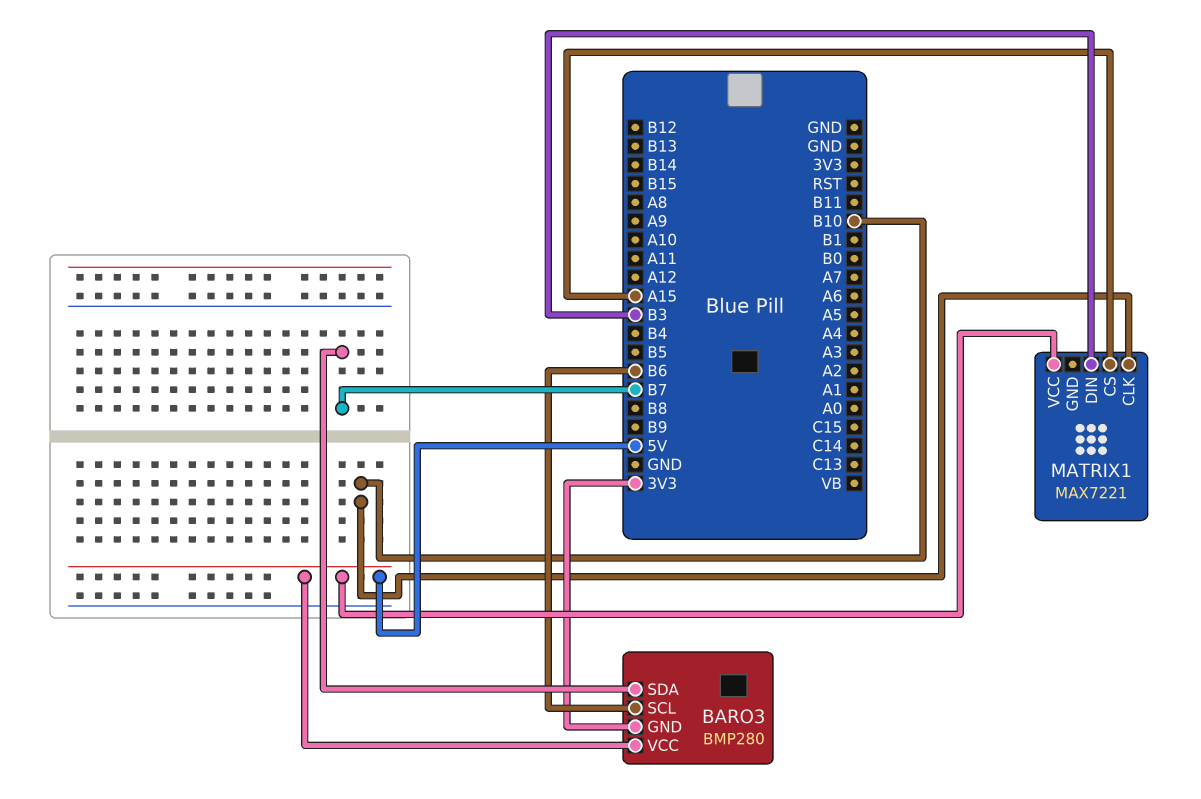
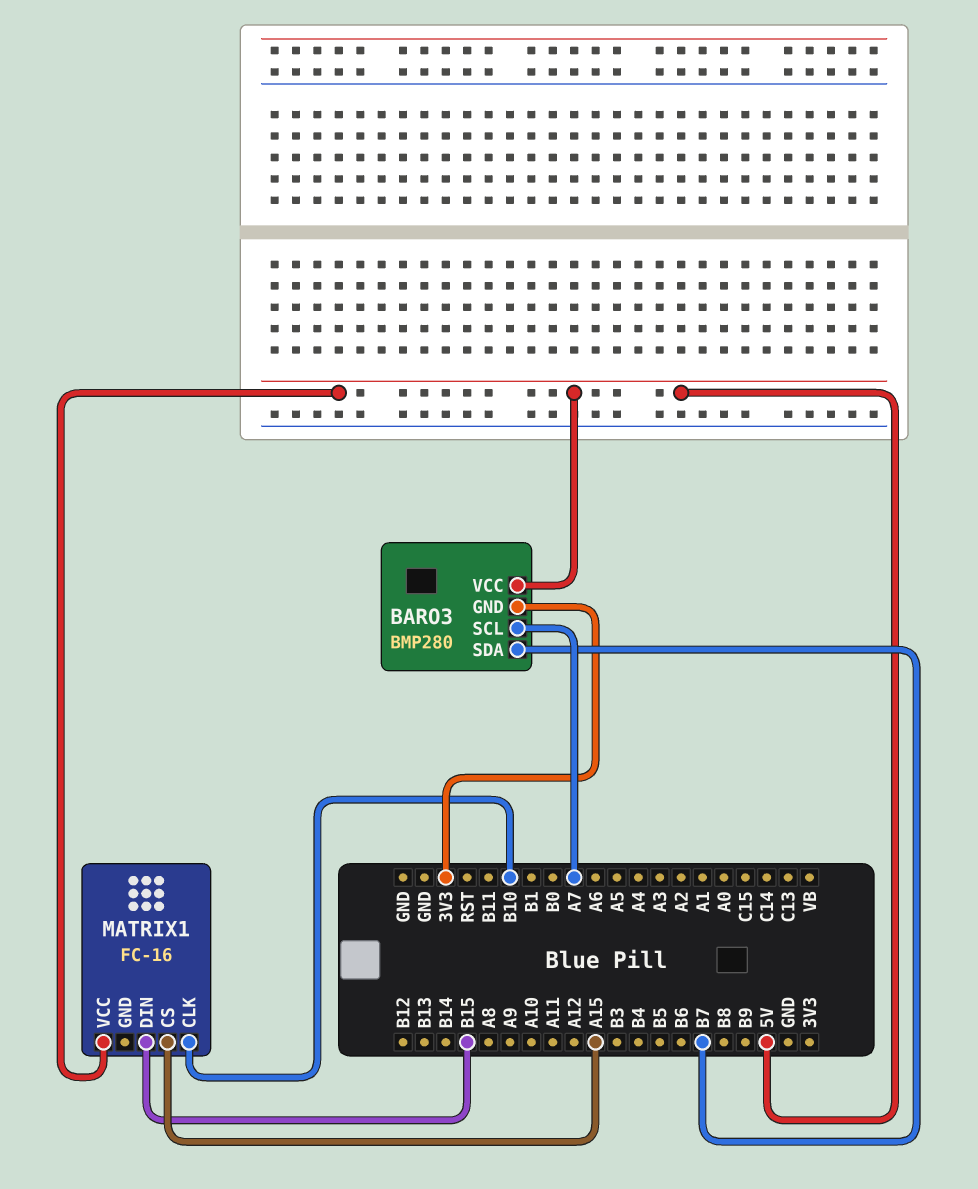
BARO3 pin SCL: B6 -> A7
MATRIX1: MAX7221 -> FC-16
MATRIX1 pin DIN: B3 -> B15

